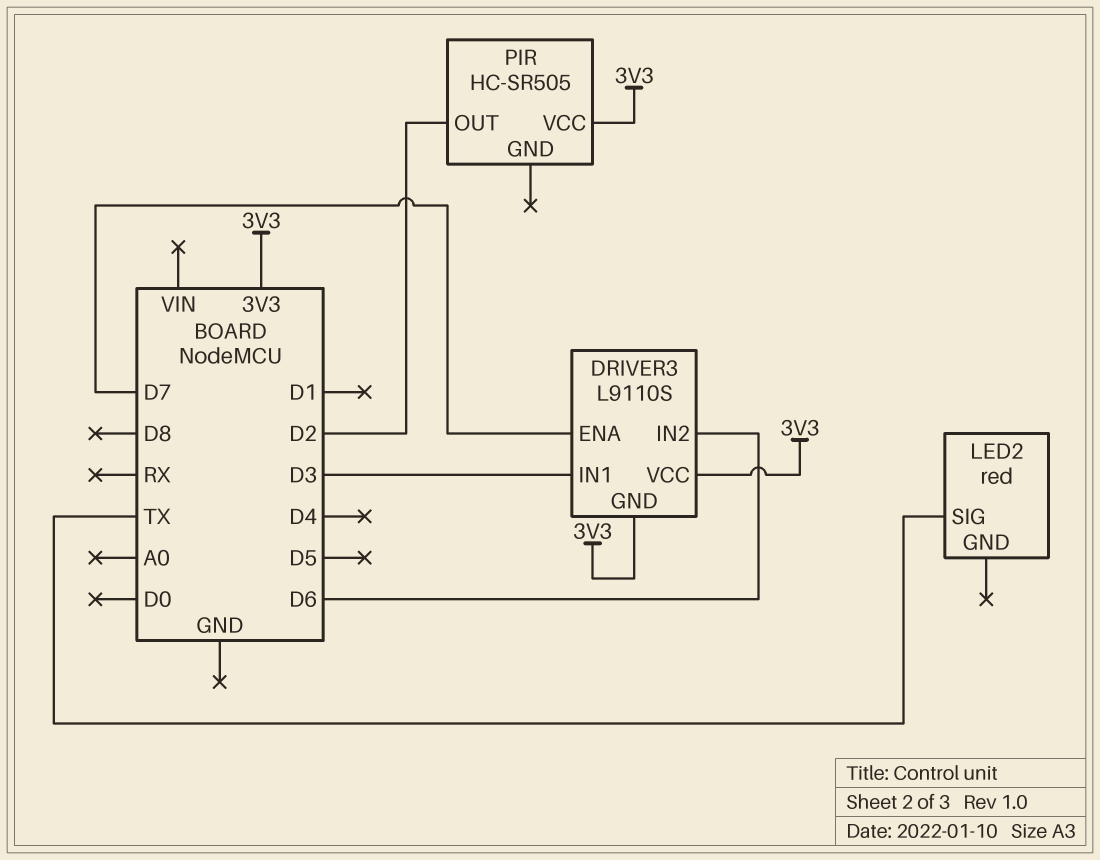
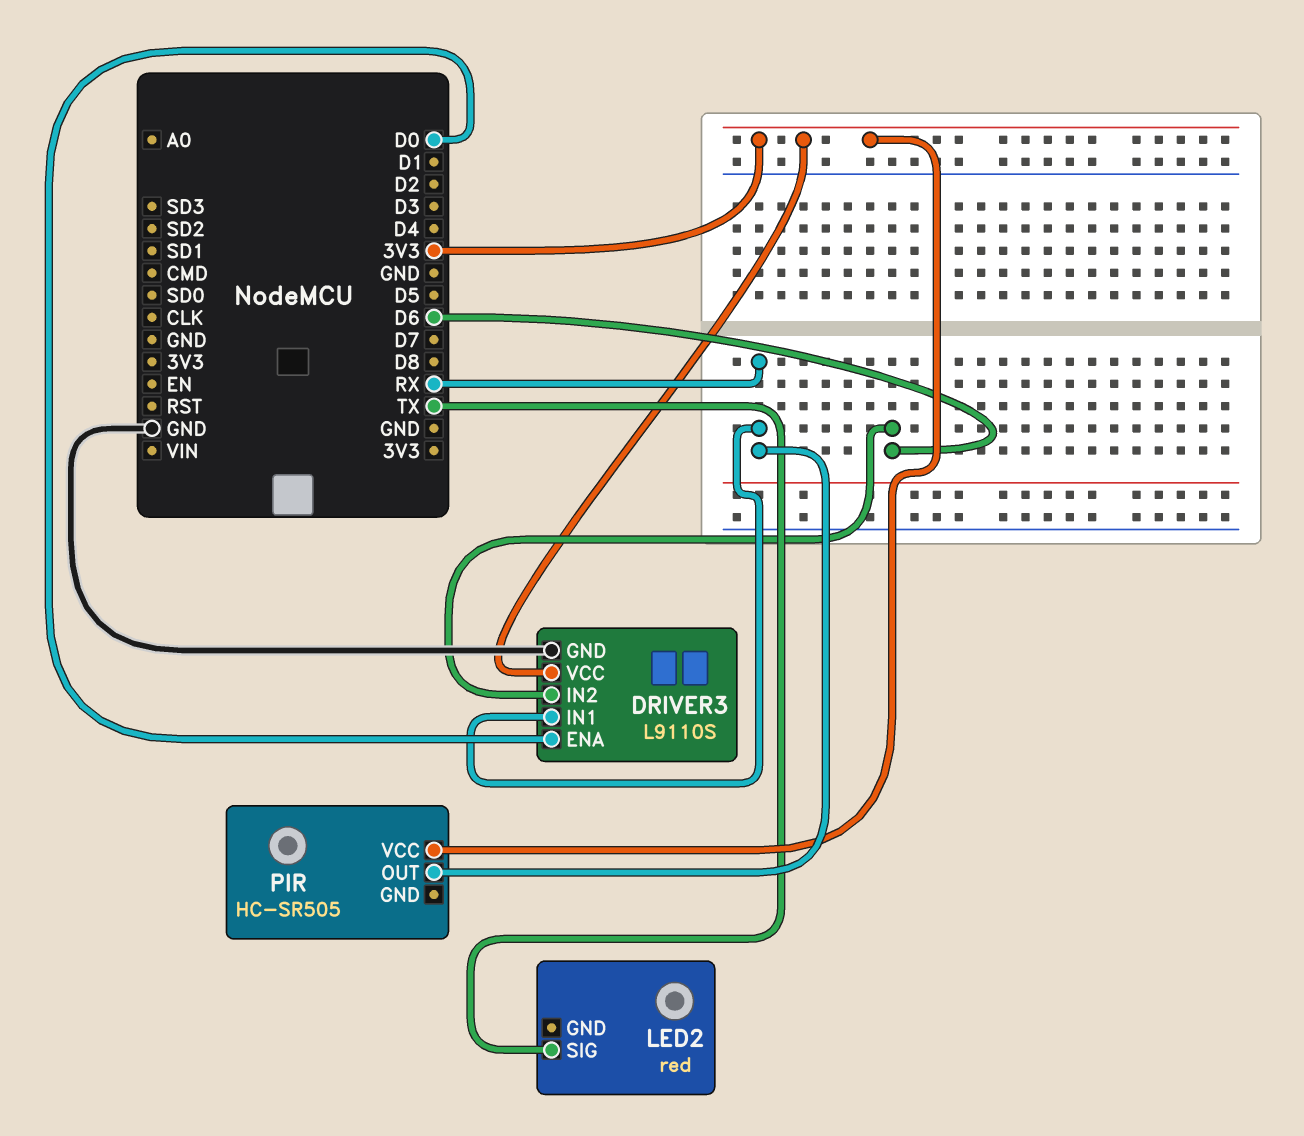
DRIVER3 pin ENA: D7 -> D0
DRIVER3 pin GND: 3V3 -> GND
DRIVER3 pin IN1: D3 -> RX
PIR pin OUT: D2 -> RX

